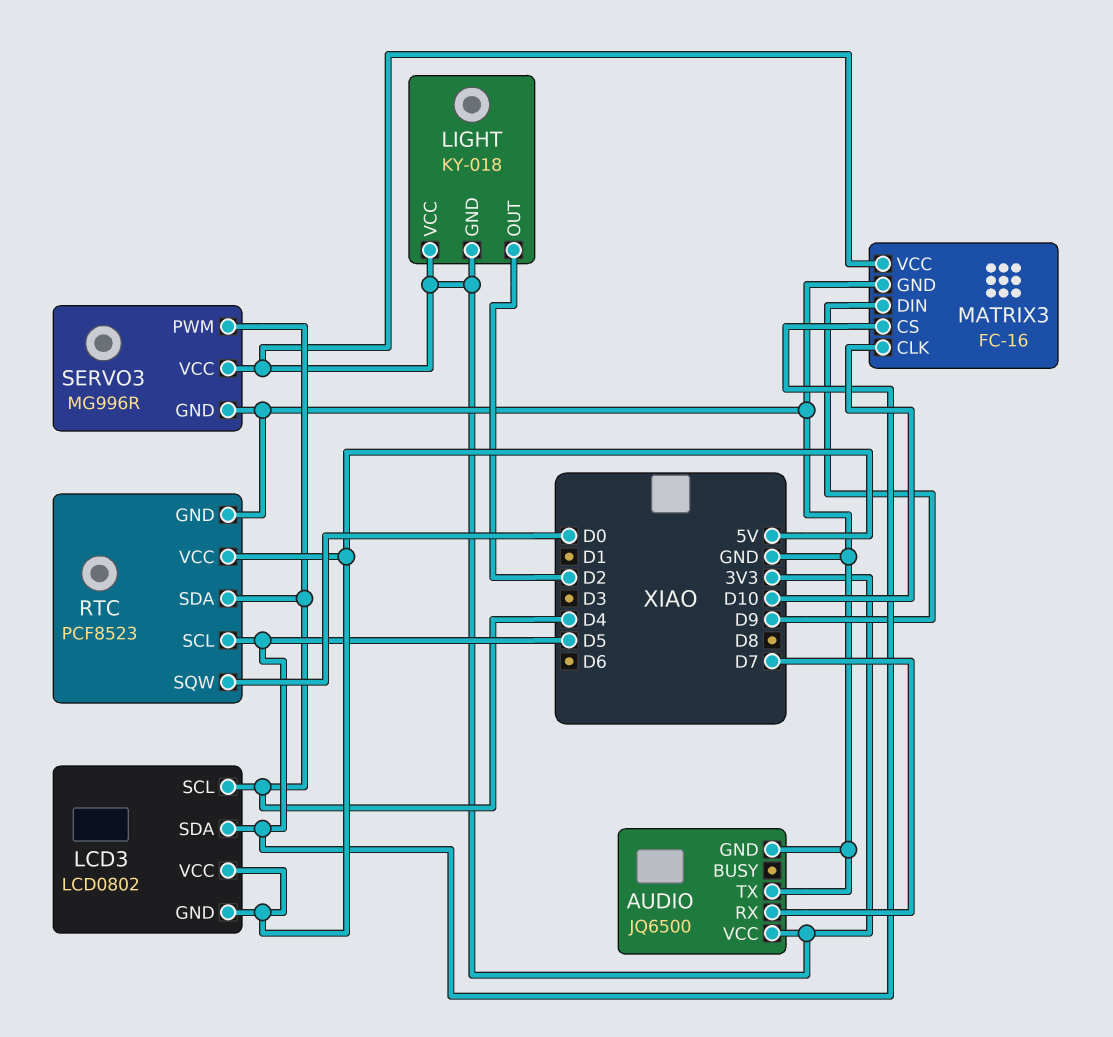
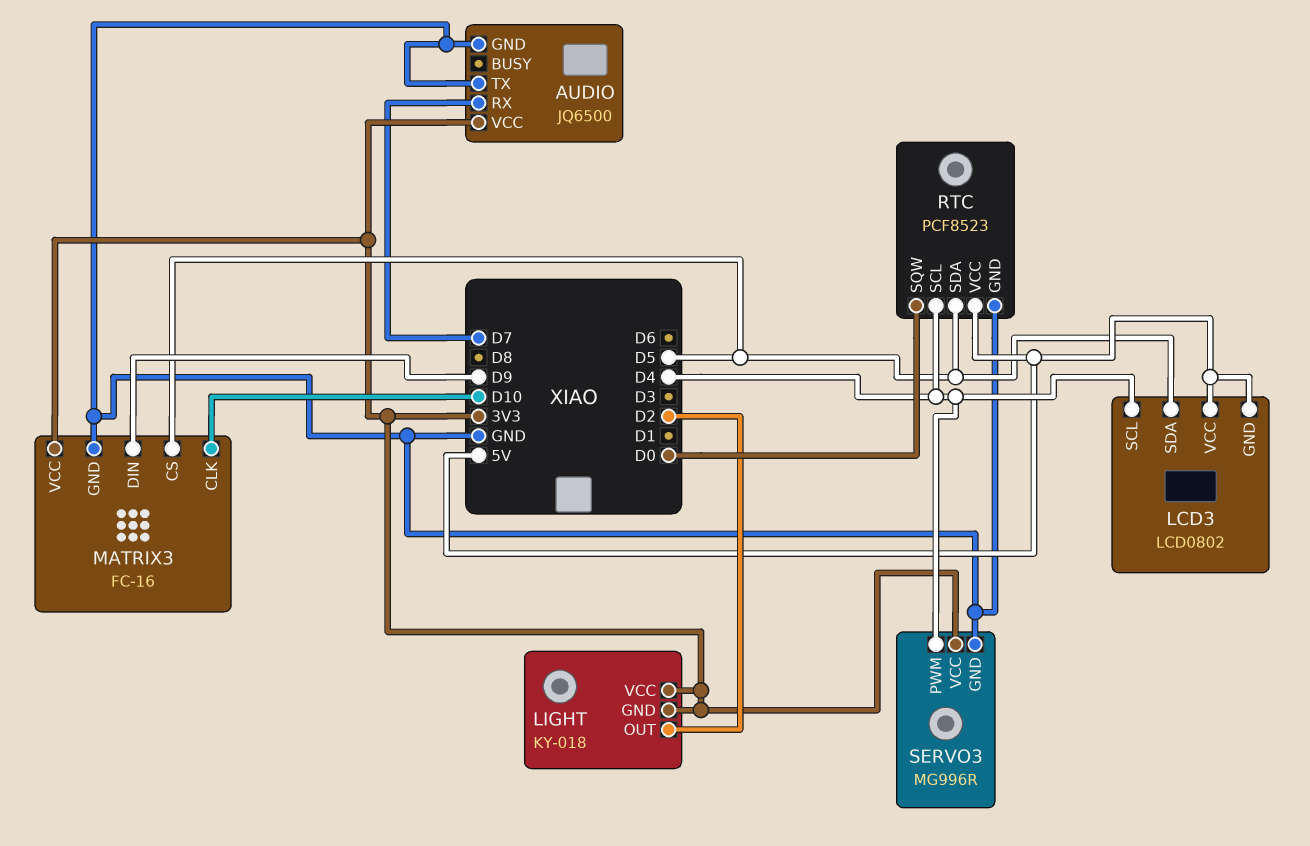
RTC pin SCL: D5 -> D4
RTC pin SDA: D4 -> D5

